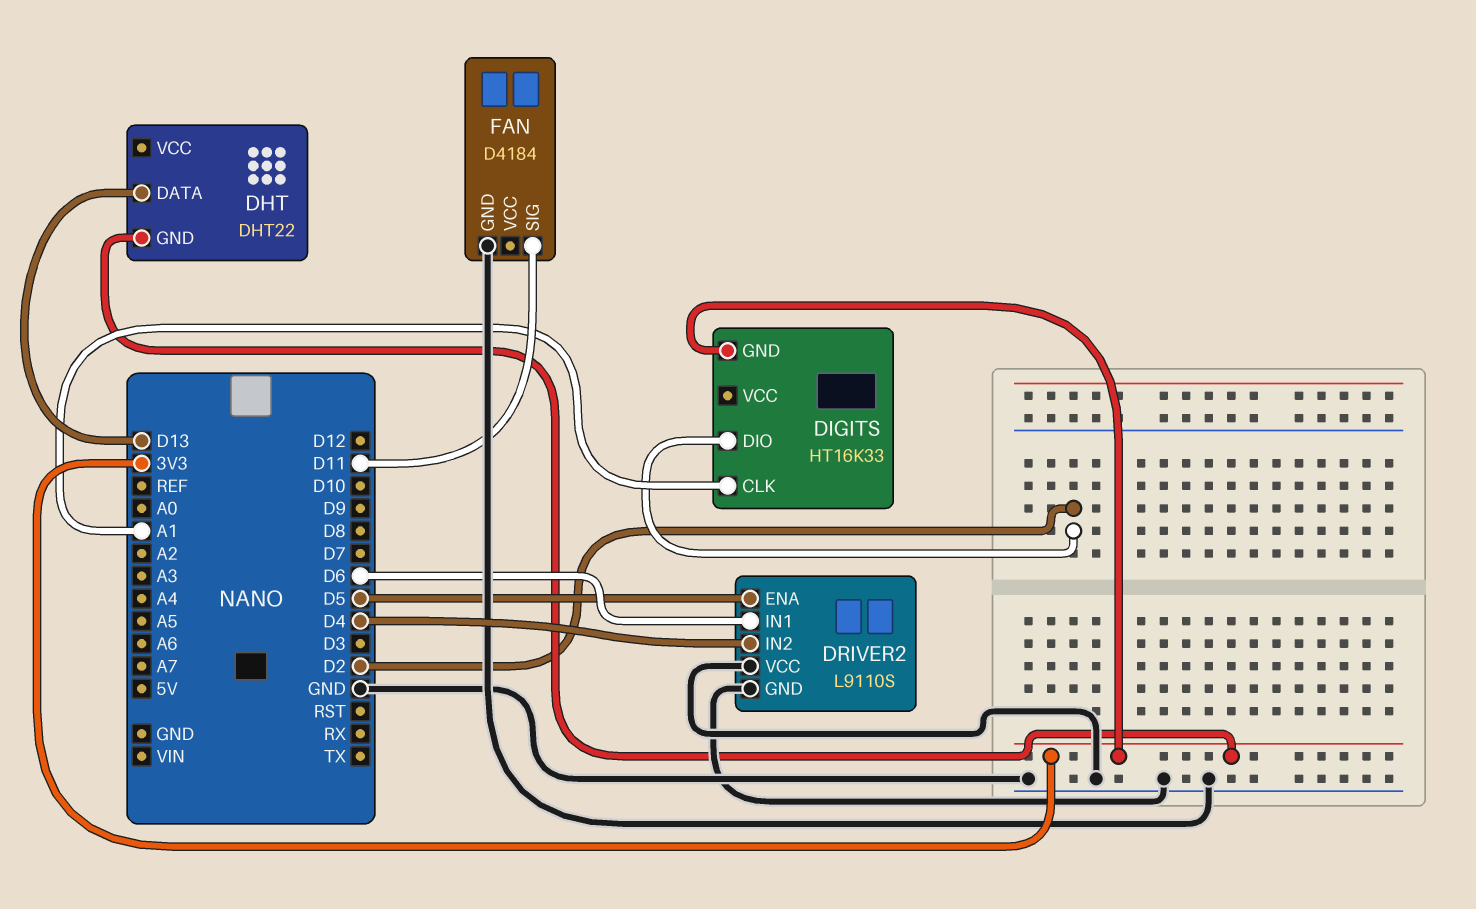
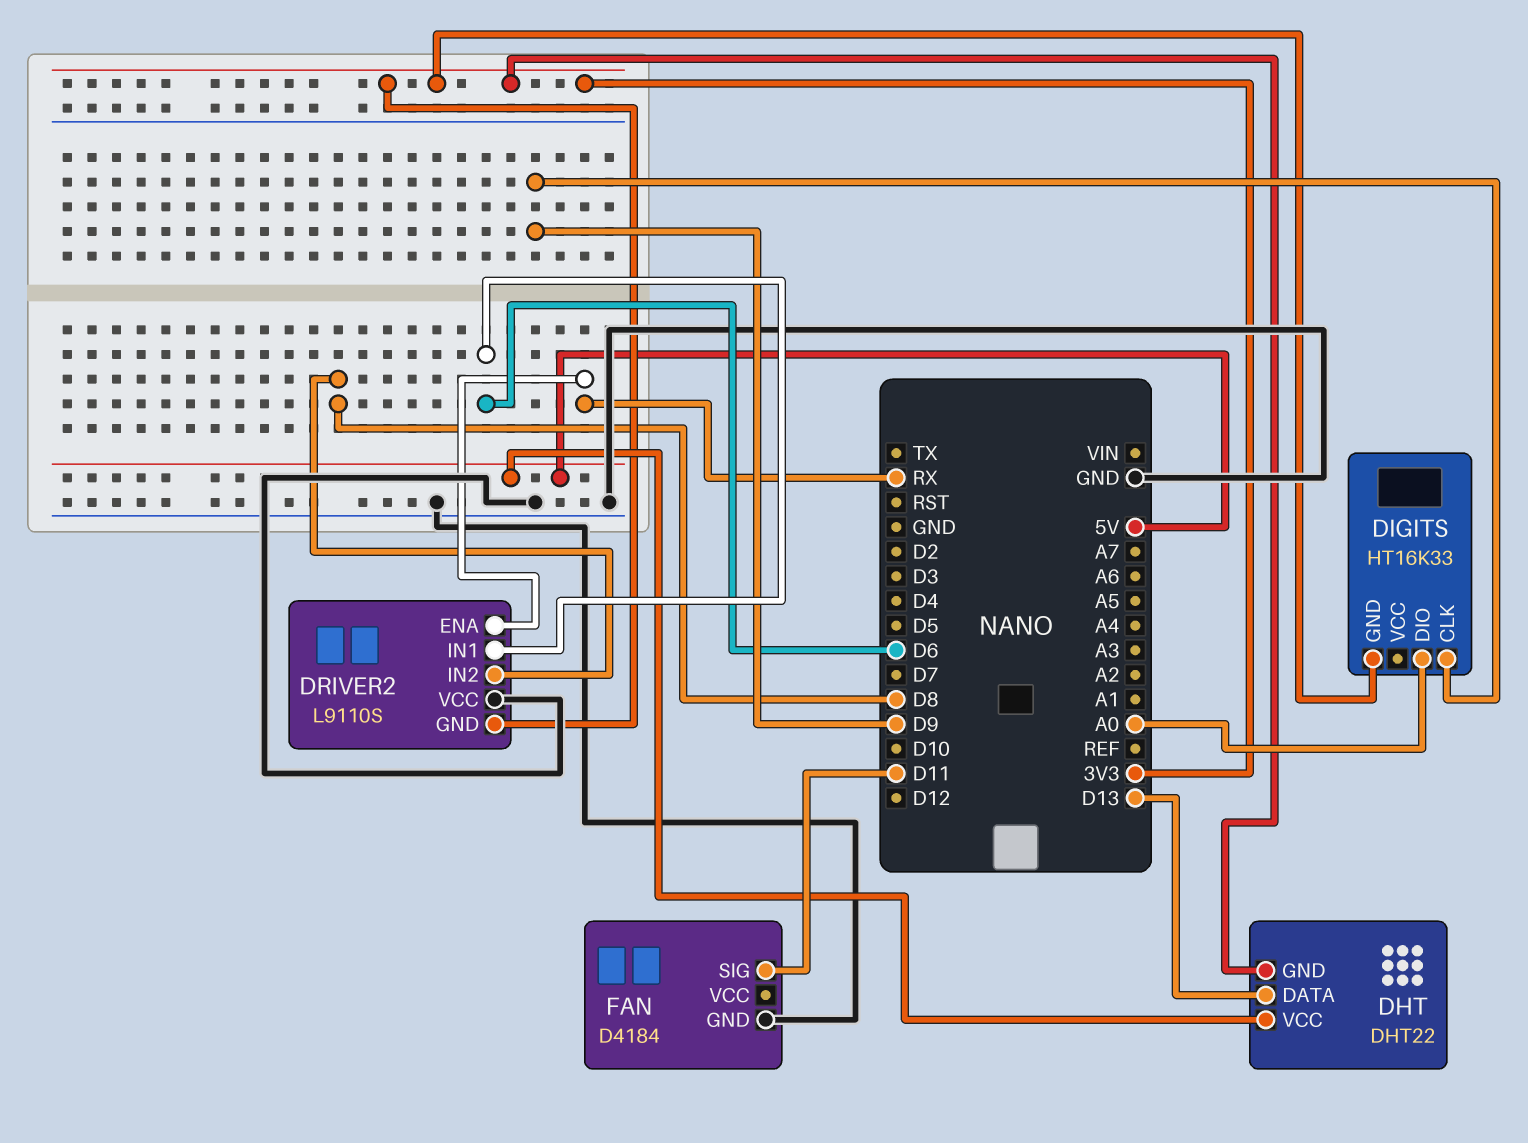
DHT pin VCC: none -> 5V
DIGITS pin CLK: A1 -> D9
DIGITS pin DIO: D2 -> A0
DRIVER2 pin ENA: D5 -> RX
DRIVER2 pin GND: GND -> 3V3
DRIVER2 pin IN2: D4 -> D8

